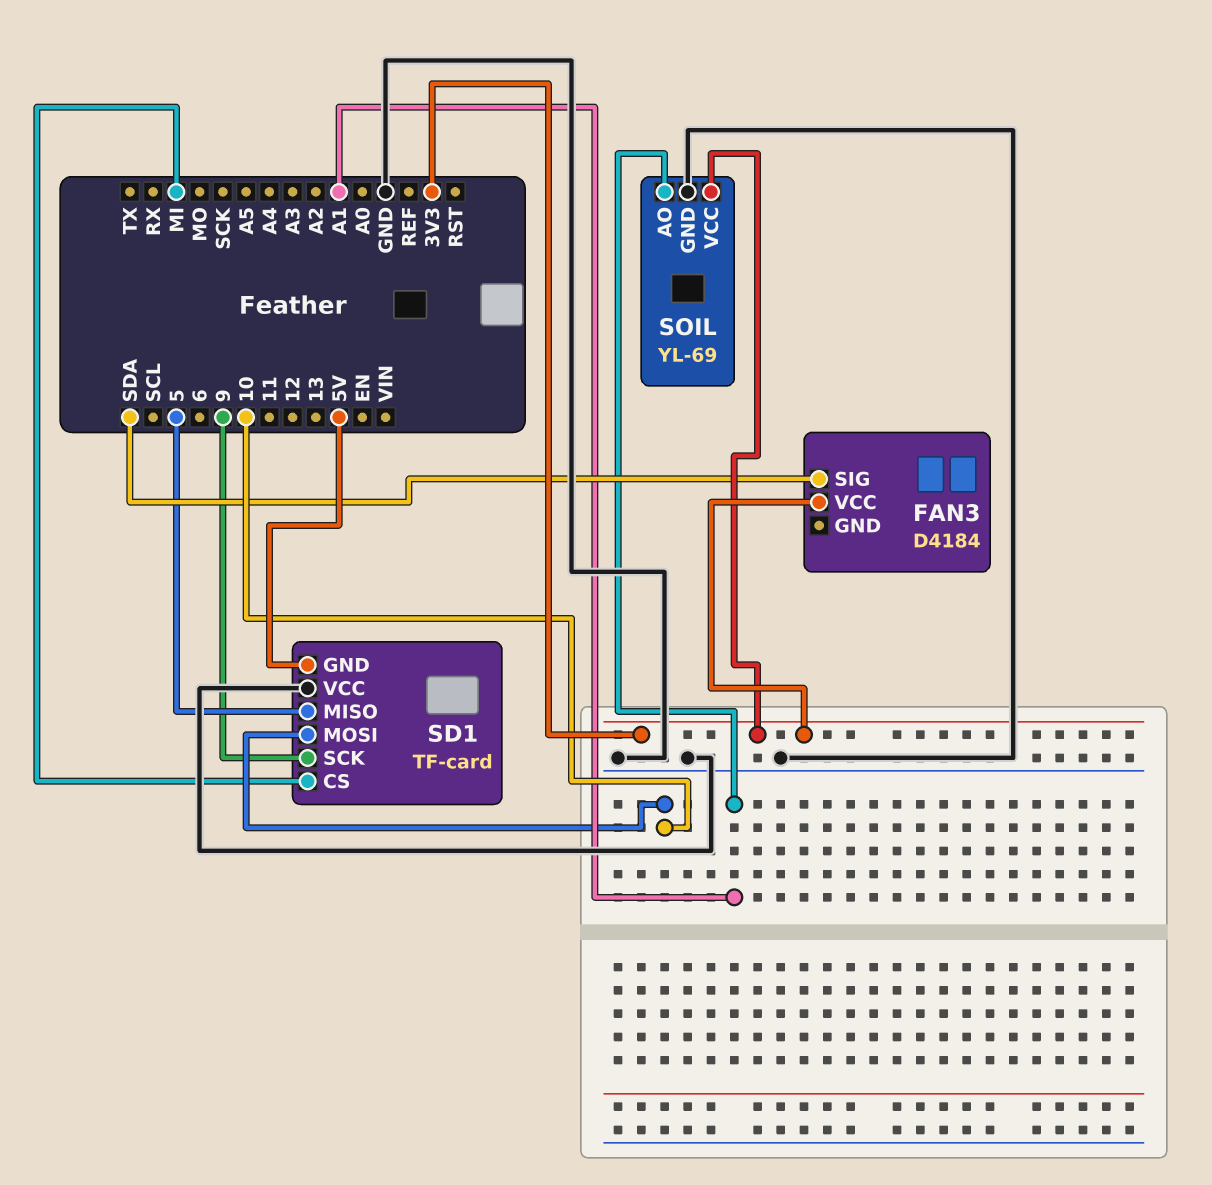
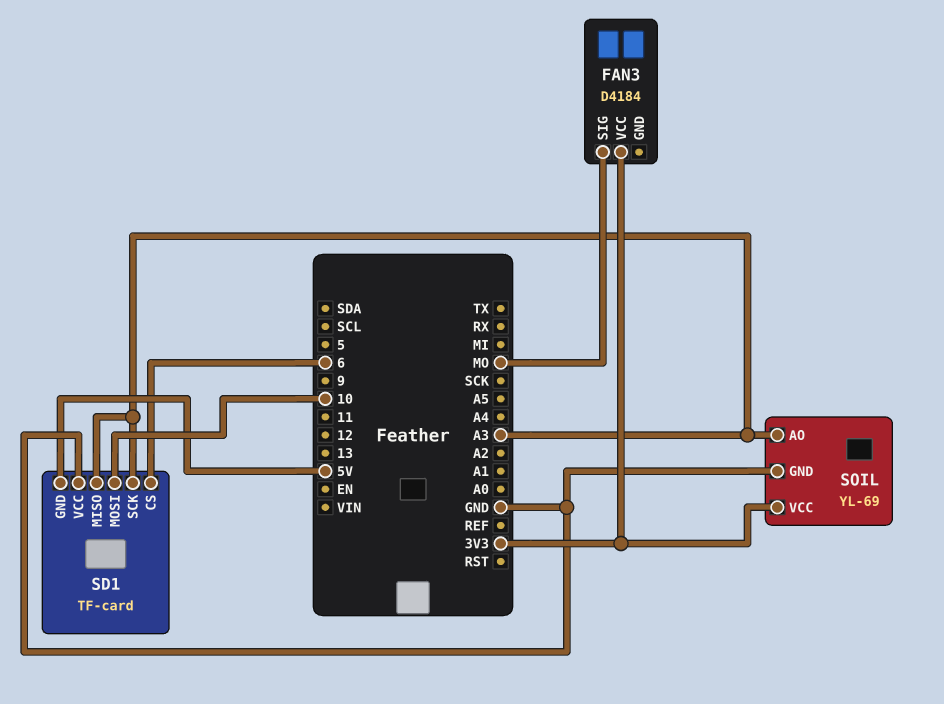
FAN3 pin SIG: SDA -> MO
SD1 pin CS: MI -> 6
SD1 pin MISO: 5 -> A3
SD1 pin SCK: 9 -> A3
SOIL pin AO: A1 -> A3

